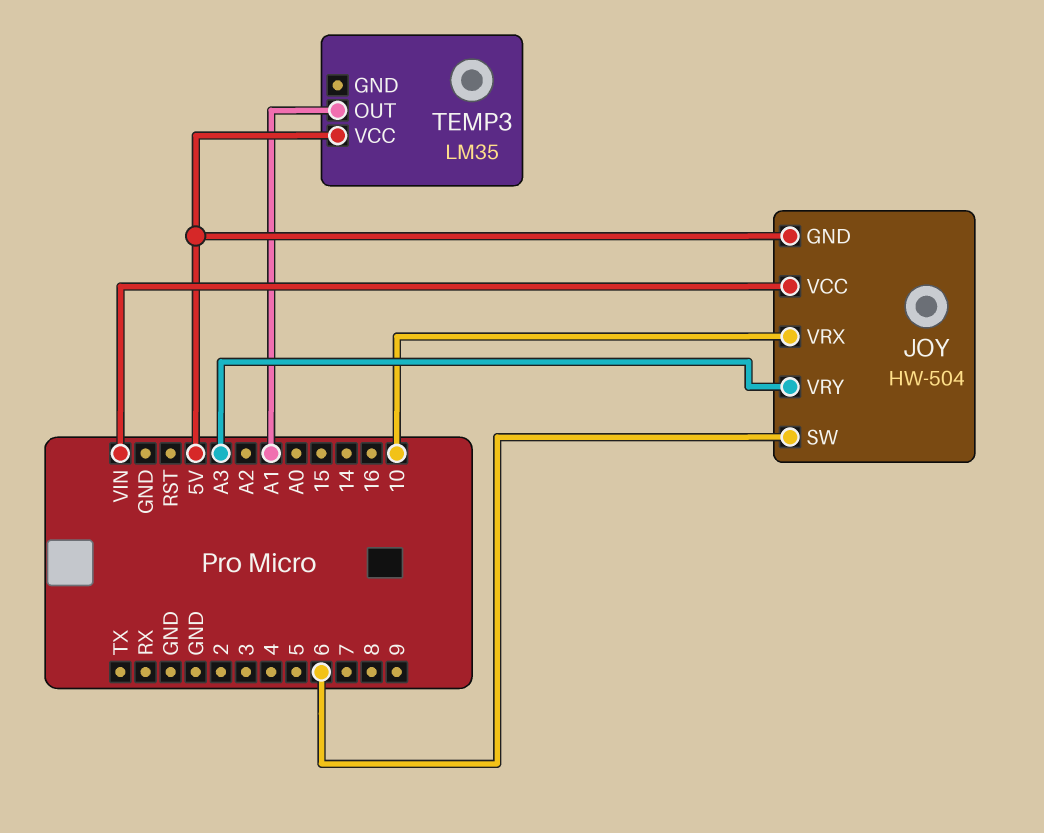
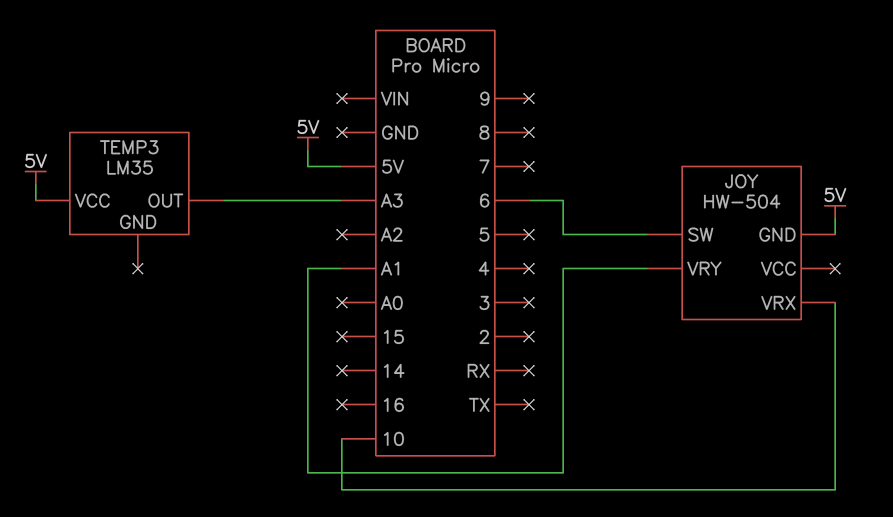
JOY pin VCC: VIN -> none
JOY pin VRY: A3 -> A1
TEMP3 pin OUT: A1 -> A3

